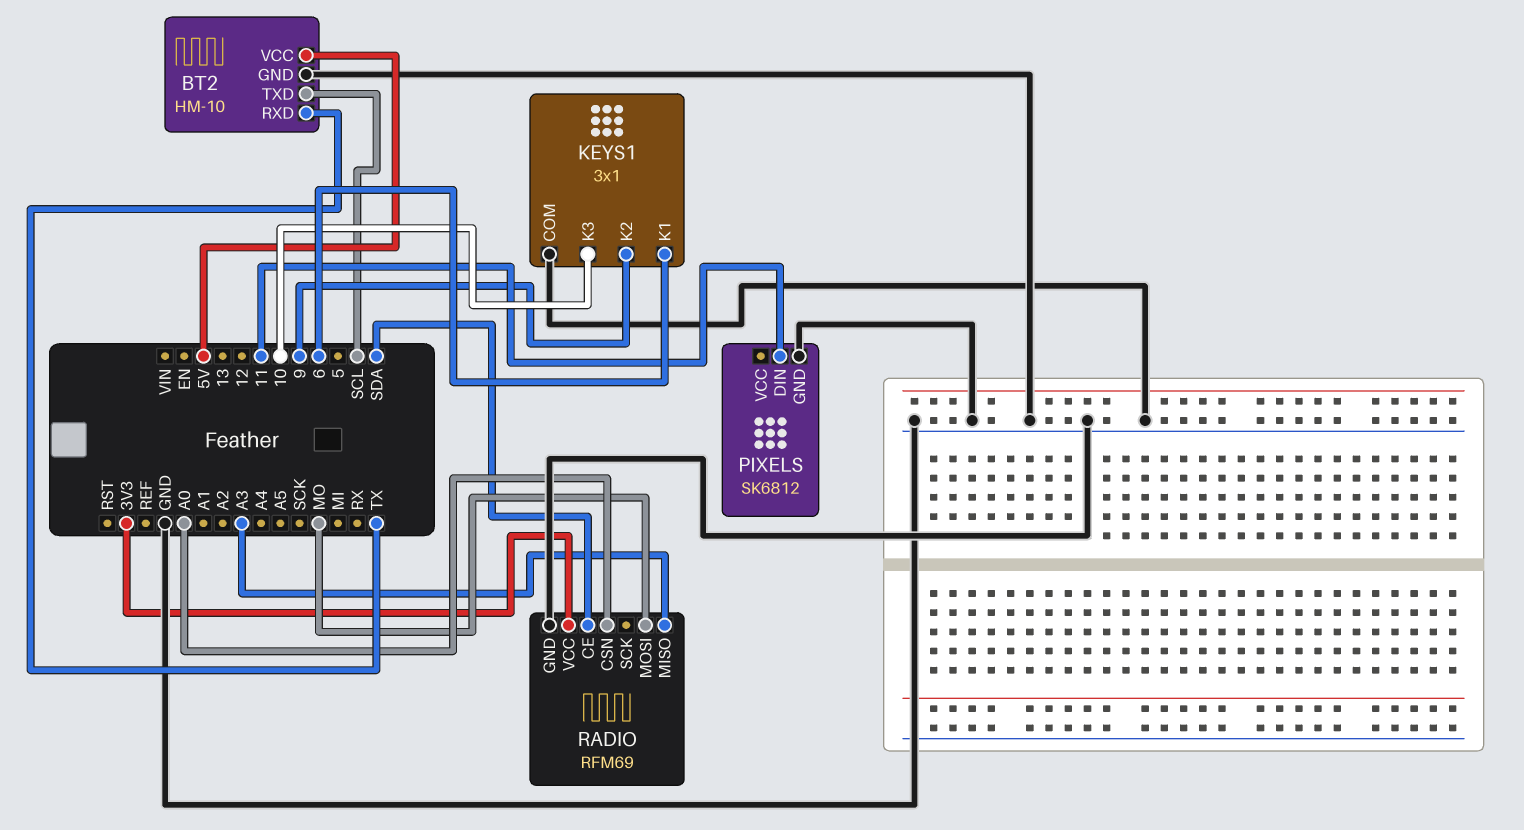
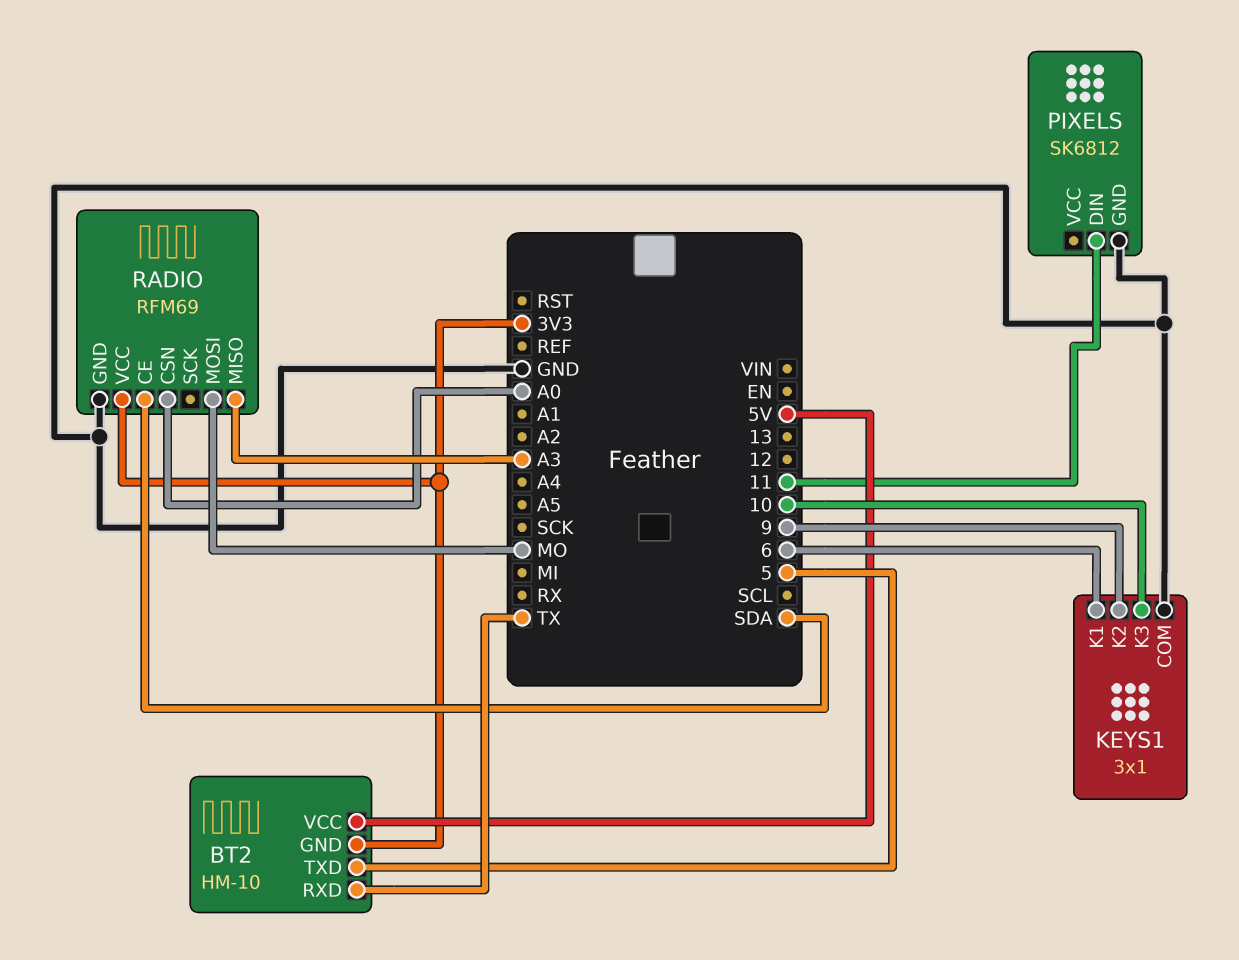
BT2 pin GND: GND -> 3V3
BT2 pin TXD: SCL -> 5

